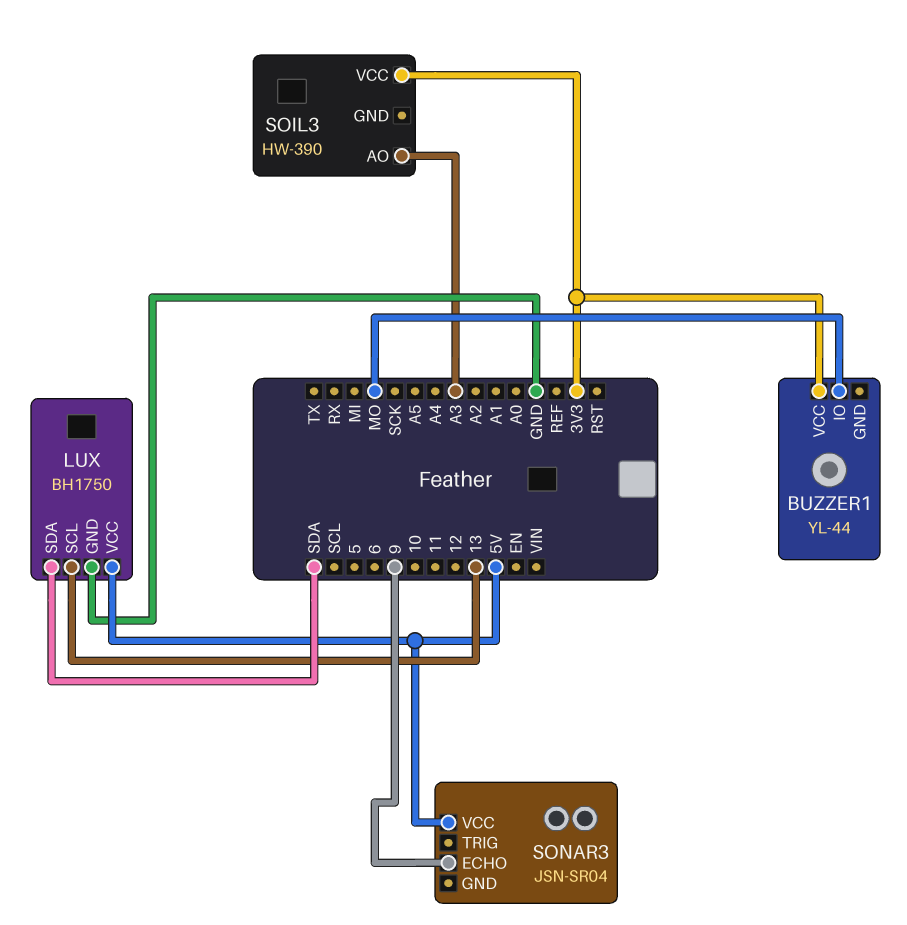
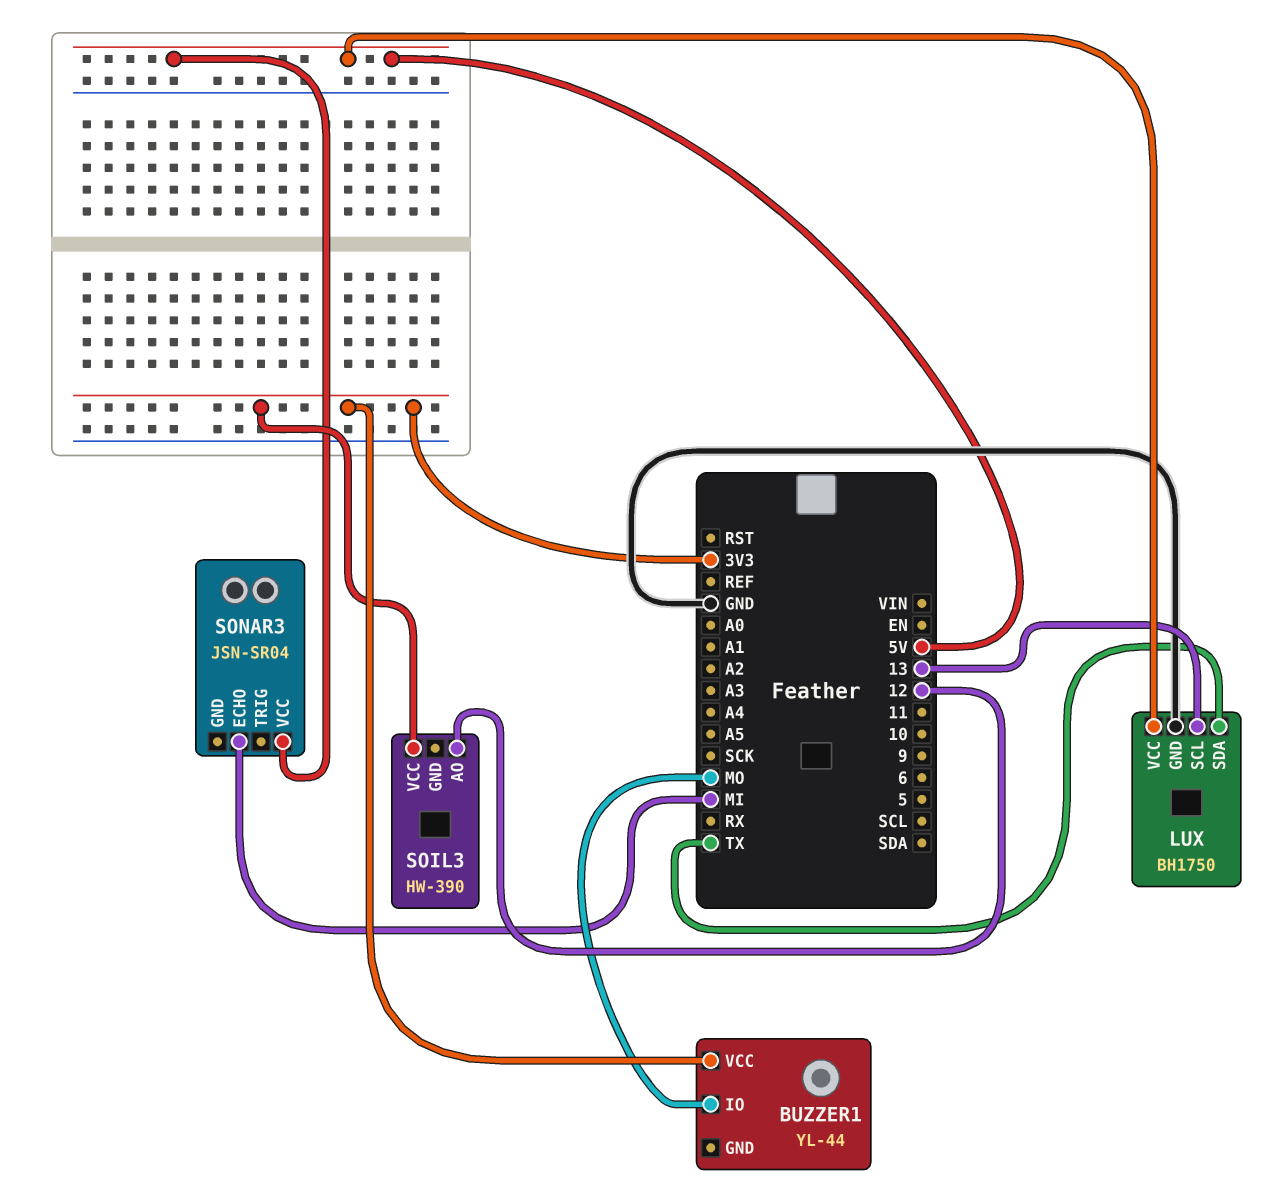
LUX pin SDA: SDA -> TX
SOIL3 pin AO: A3 -> 12
SONAR3 pin ECHO: 9 -> MI

